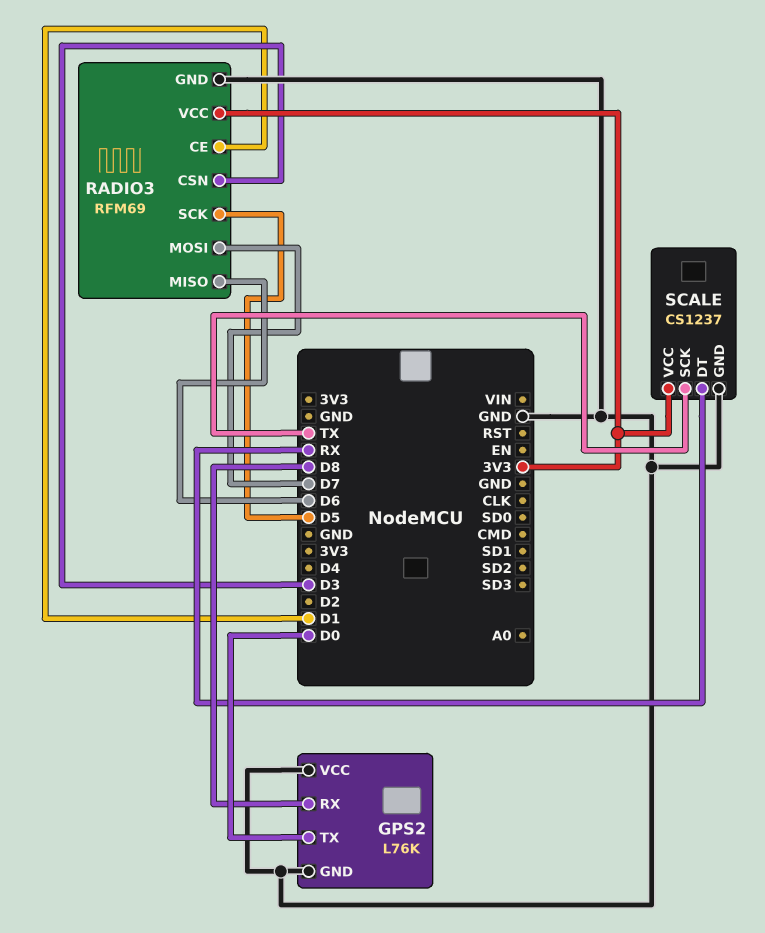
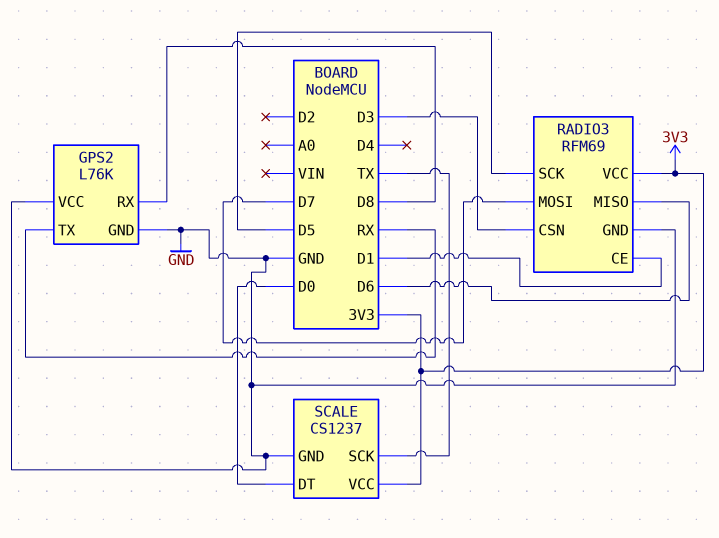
GPS2 pin TX: D0 -> RX
SCALE pin DT: RX -> D0

